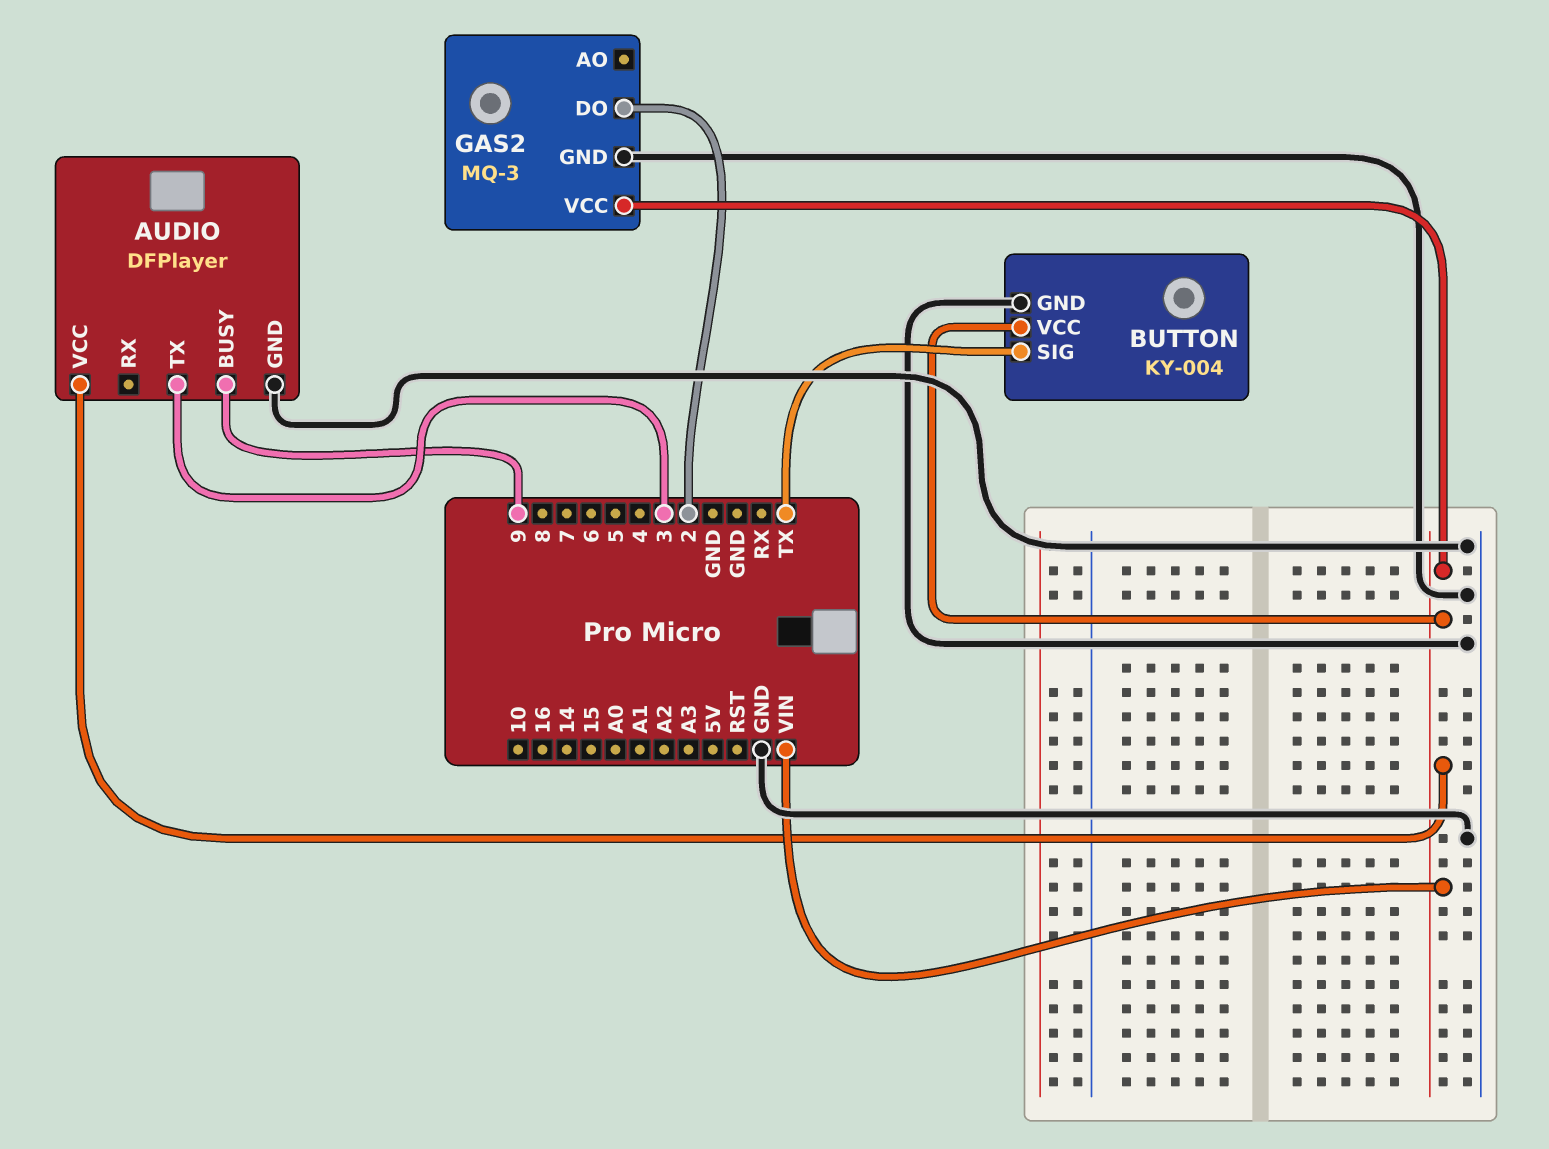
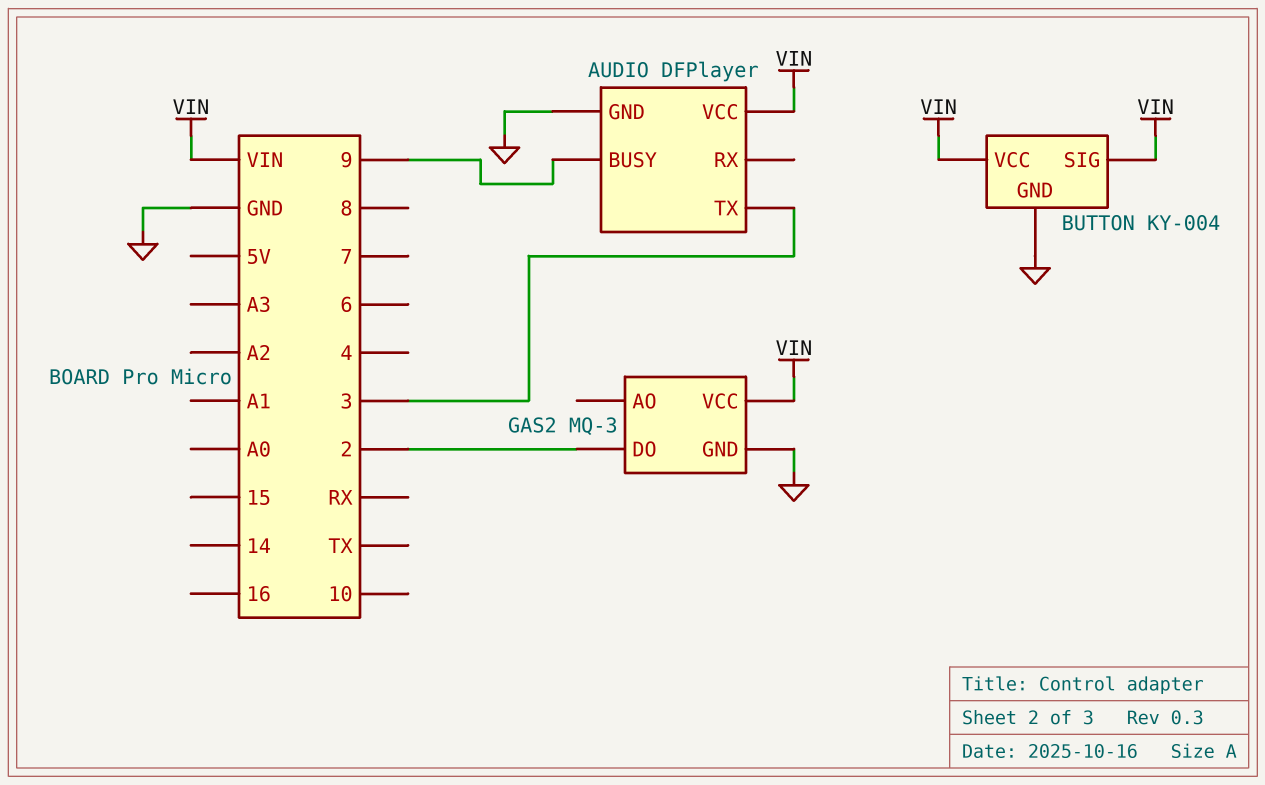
BUTTON pin SIG: TX -> VIN

